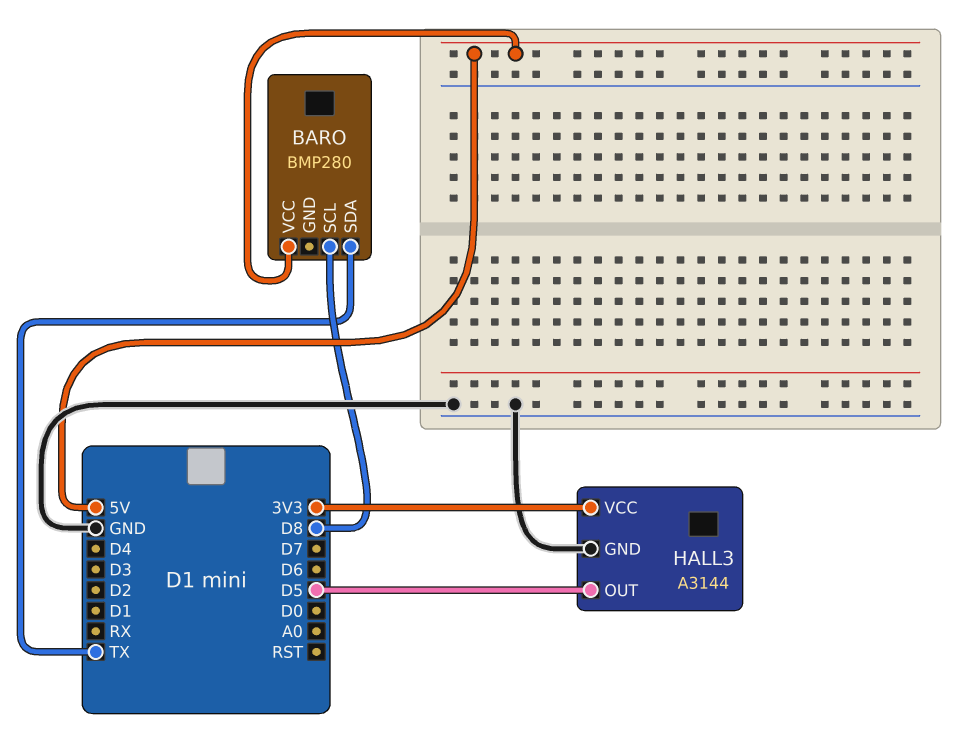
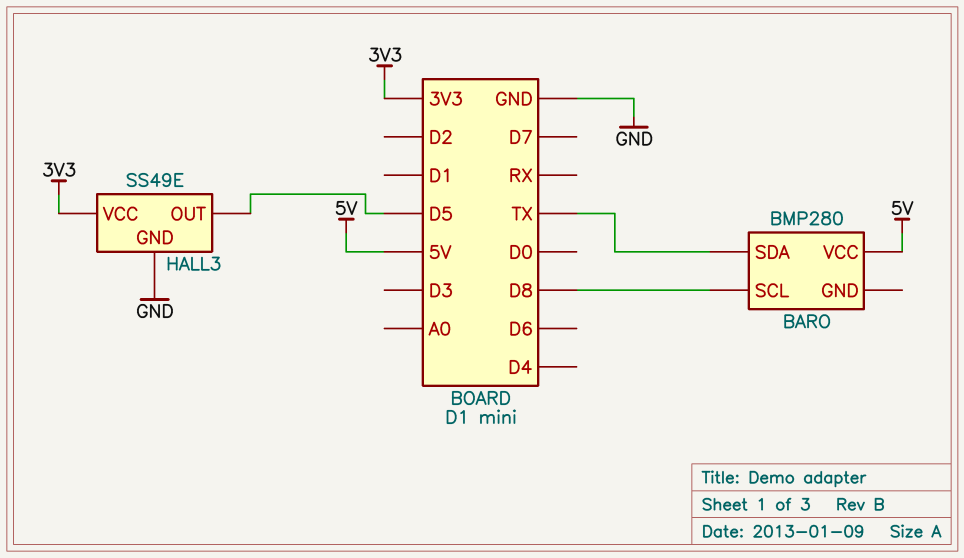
HALL3: A3144 -> SS49E

